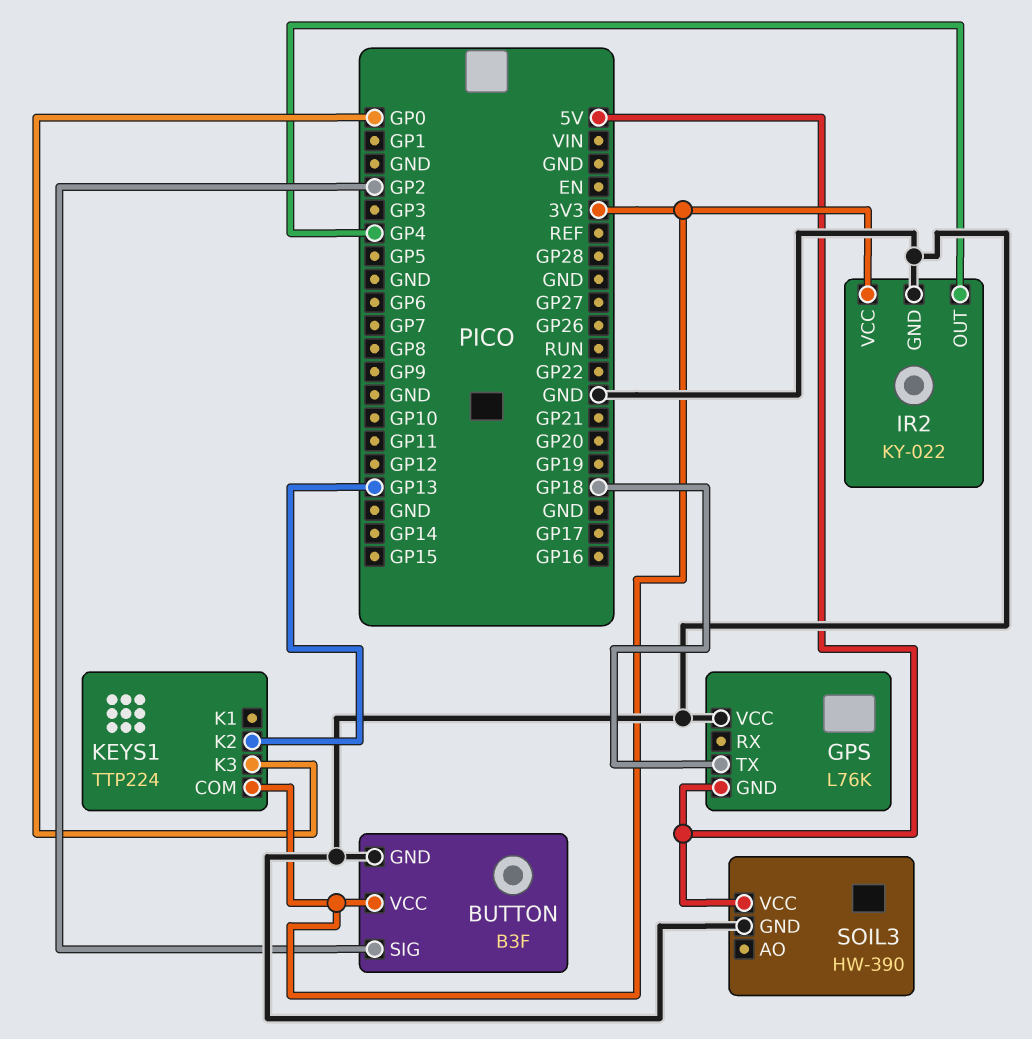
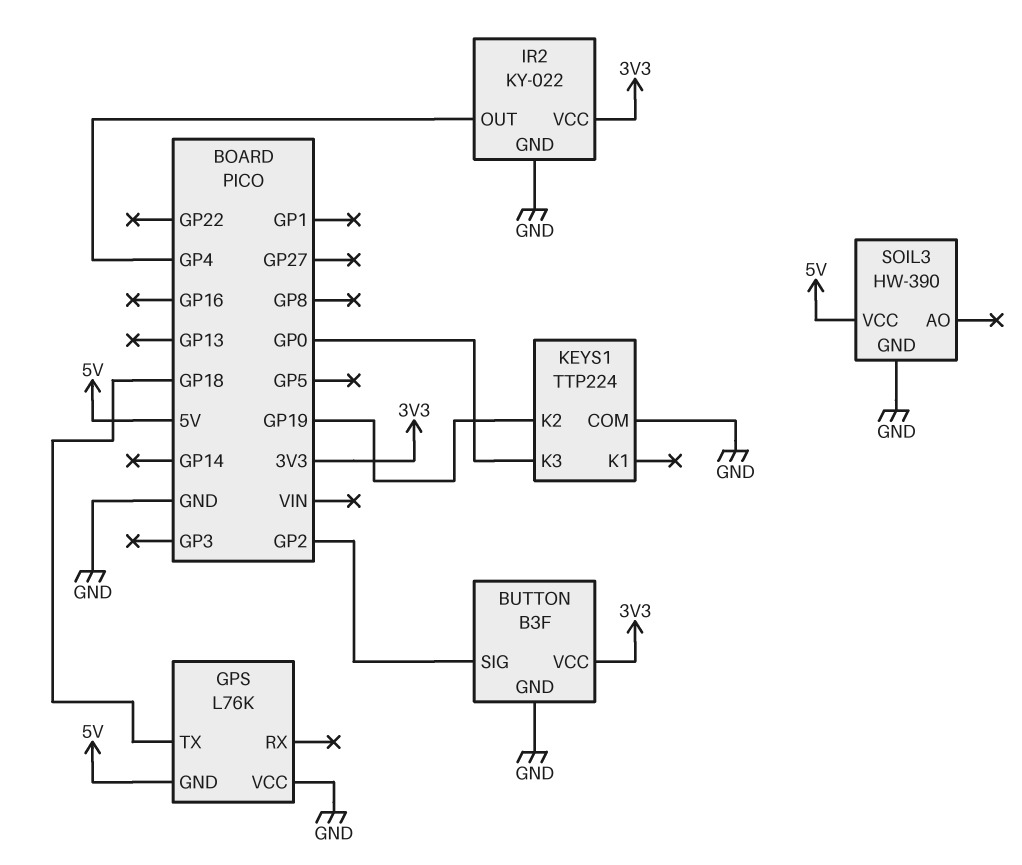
KEYS1 pin COM: 3V3 -> GND
KEYS1 pin K2: GP13 -> GP19

